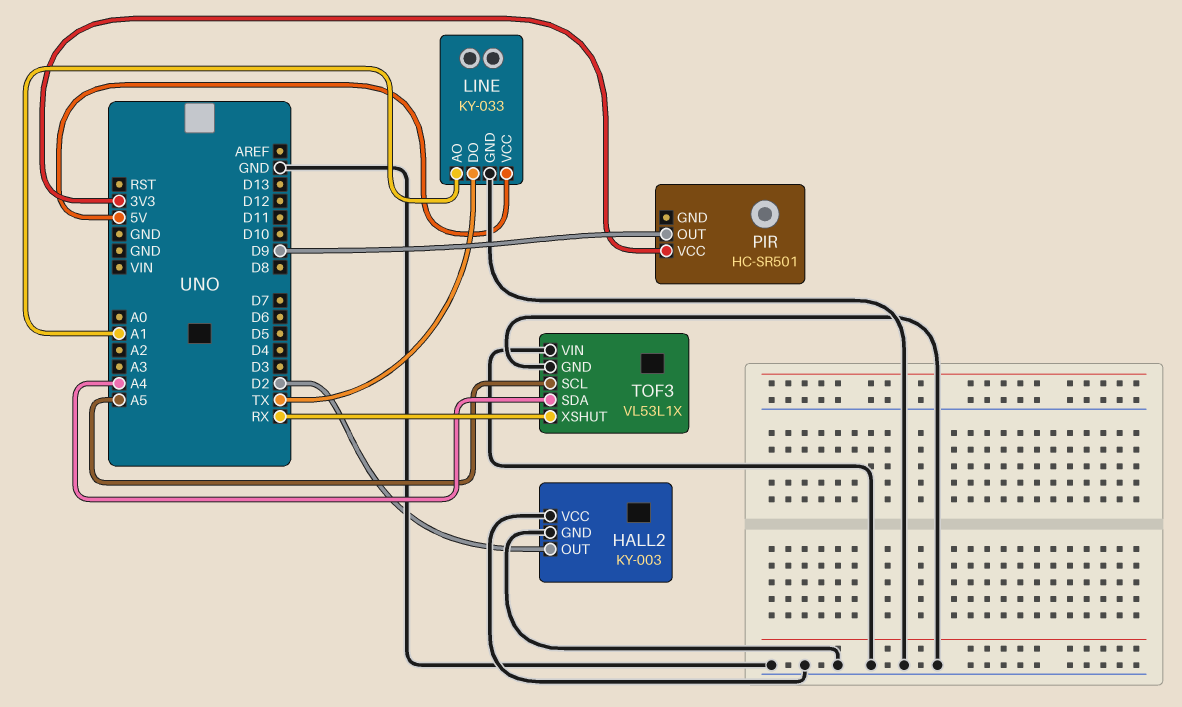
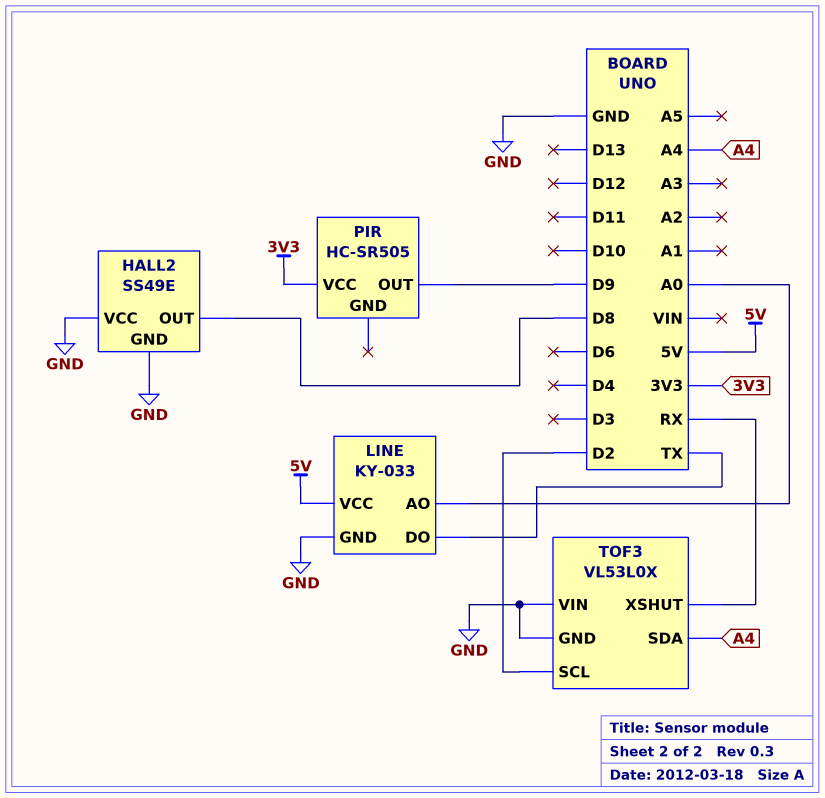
HALL2: KY-003 -> SS49E
HALL2 pin OUT: D2 -> D8
LINE pin AO: A1 -> A0
PIR: HC-SR501 -> HC-SR505
TOF3: VL53L1X -> VL53L0X
TOF3 pin SCL: A5 -> D2

